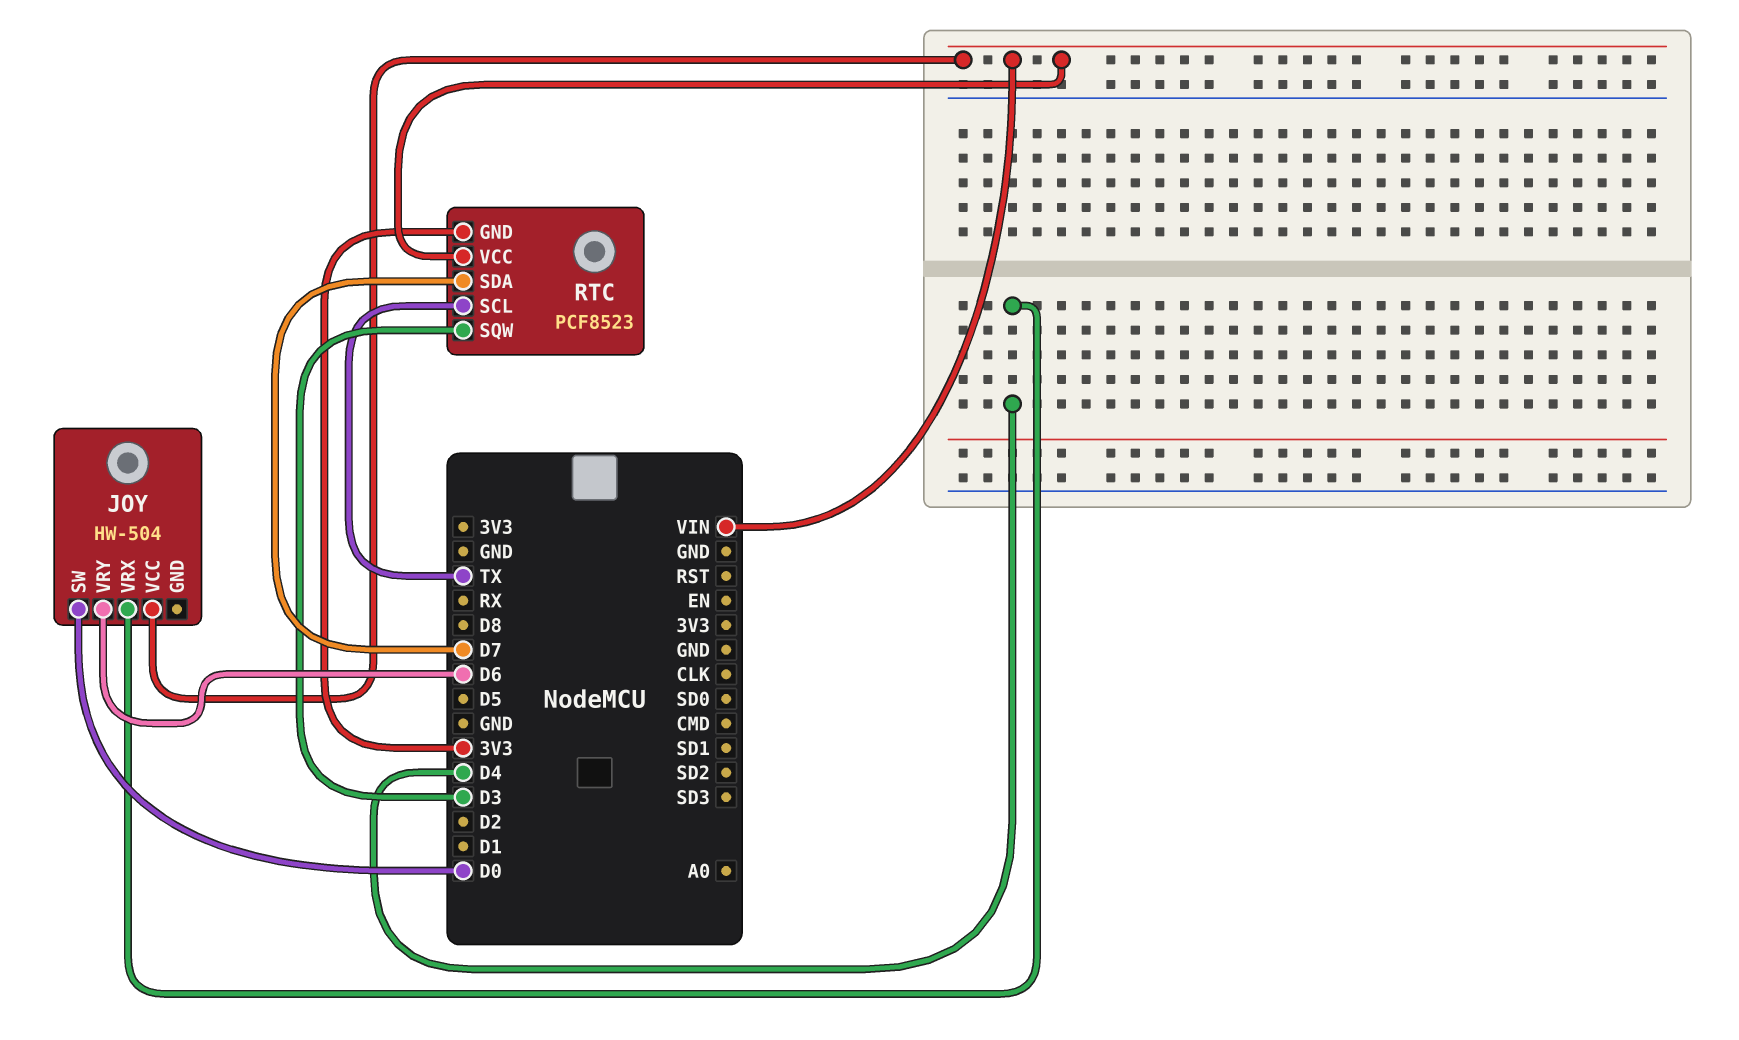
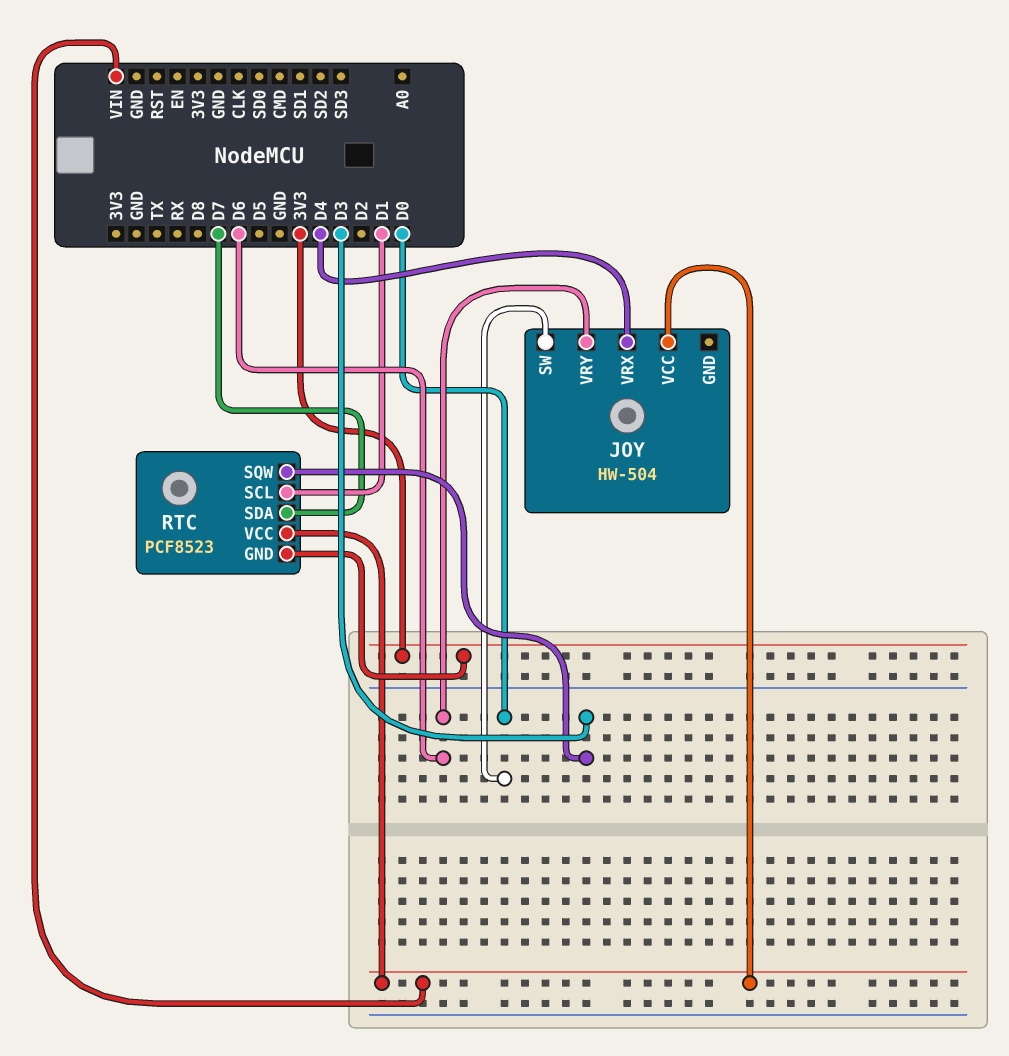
RTC pin SCL: TX -> D1

